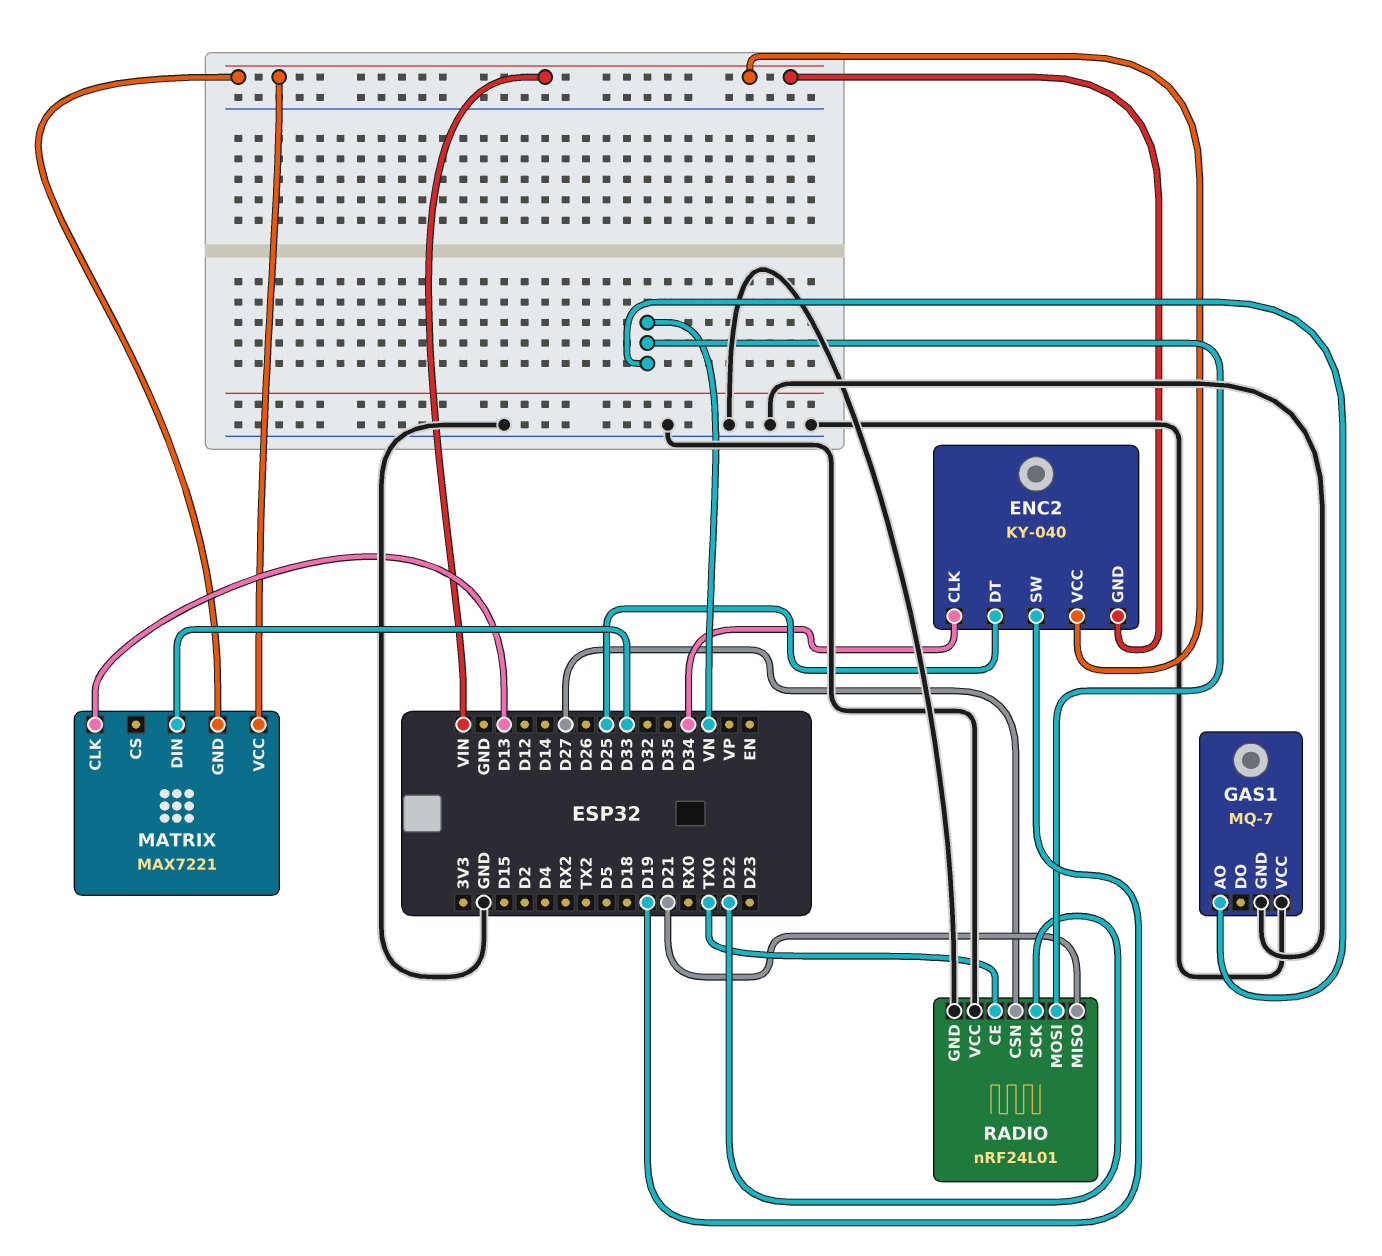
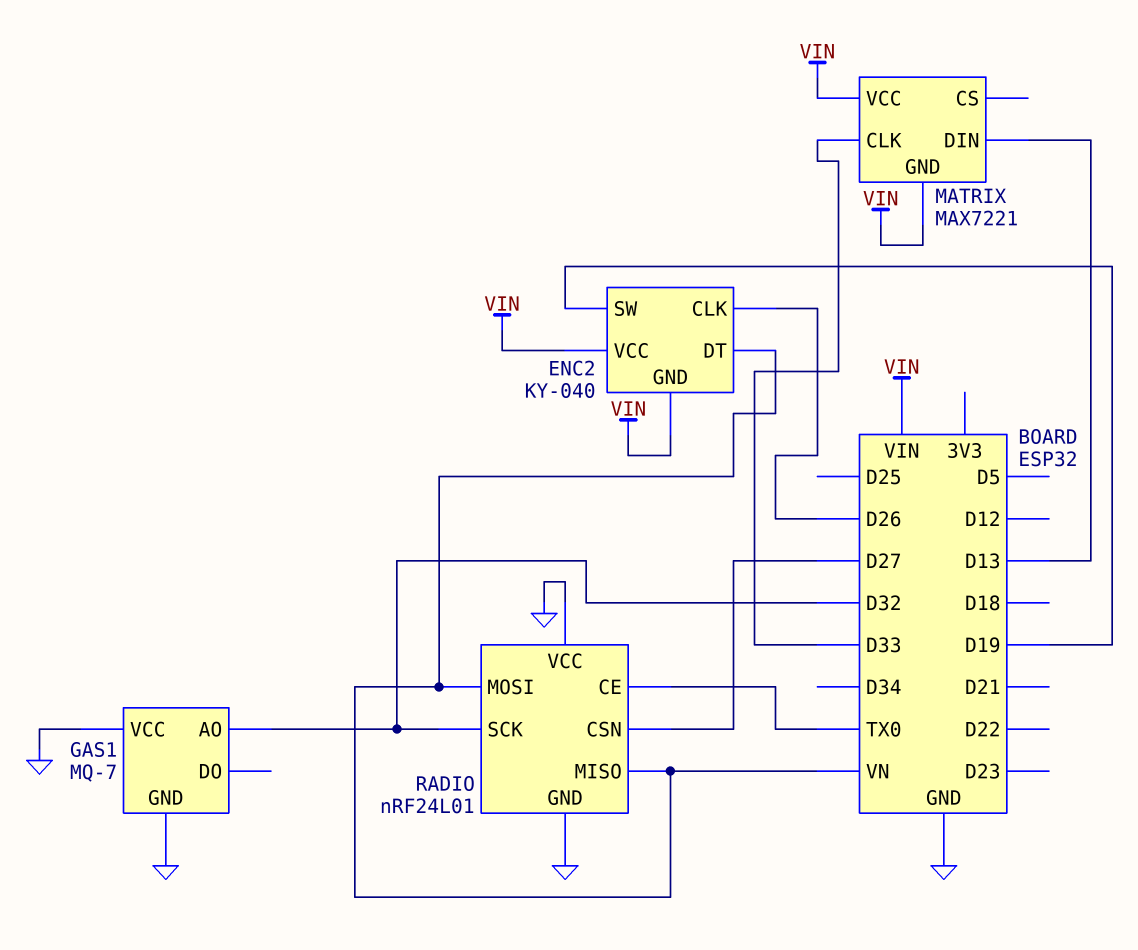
ENC2 pin CLK: D34 -> D26
ENC2 pin DT: D25 -> VN
GAS1 pin AO: VN -> D32
MATRIX pin CLK: D13 -> D33
MATRIX pin DIN: D33 -> D13
RADIO pin MISO: D21 -> VN
RADIO pin SCK: D22 -> D32

